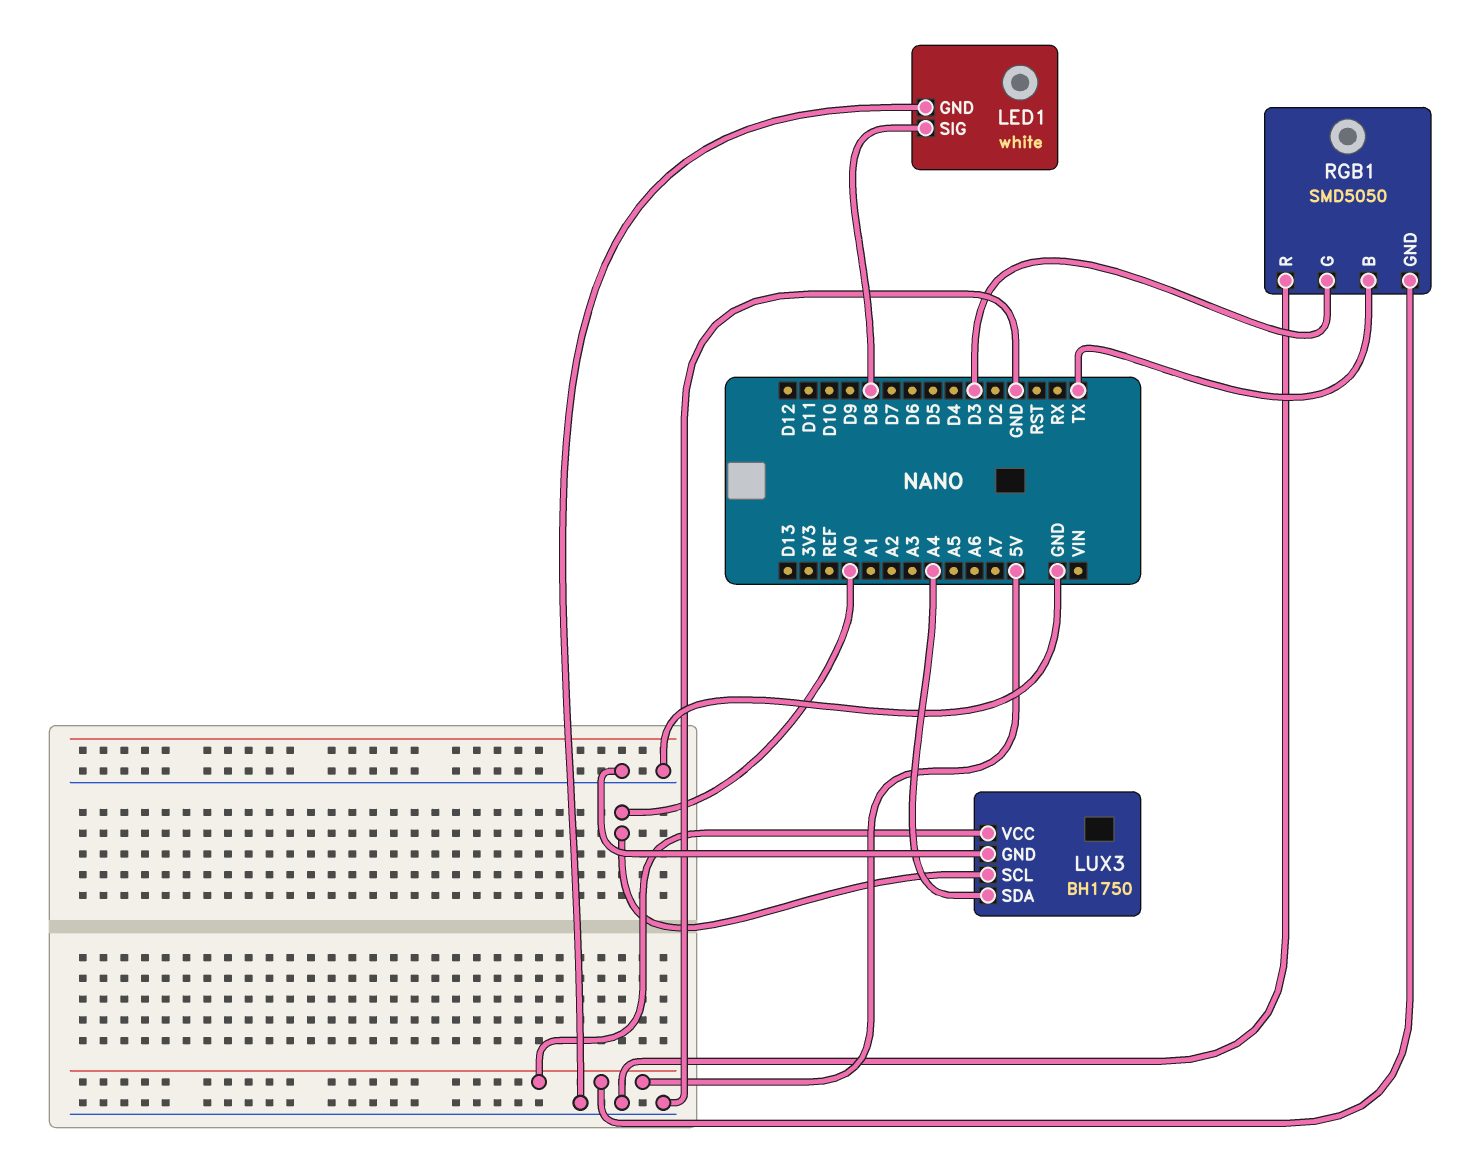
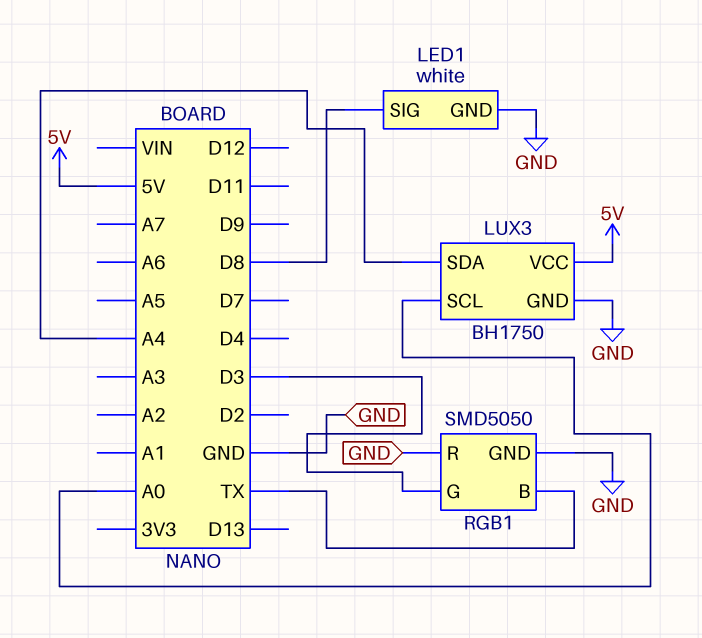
RGB1 pin GND: 5V -> GND

